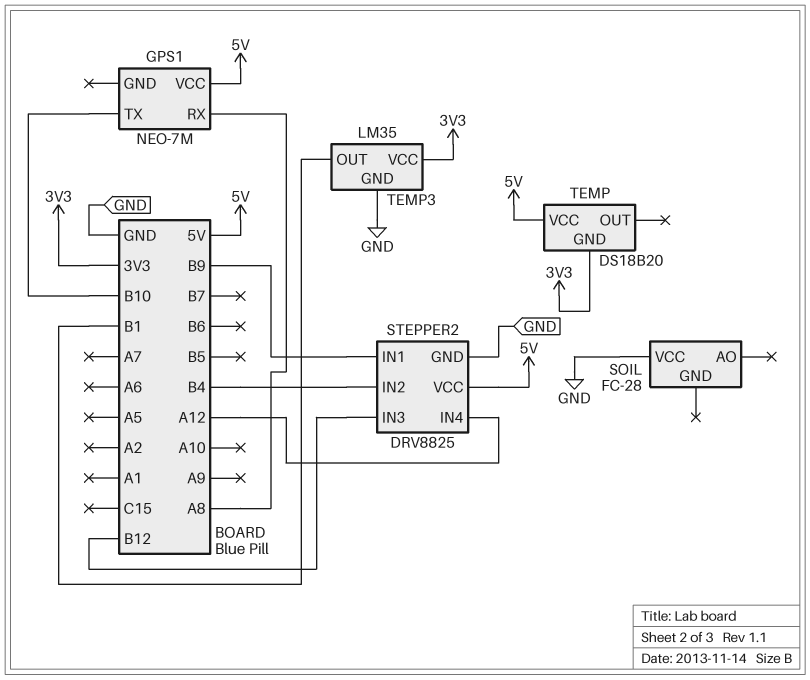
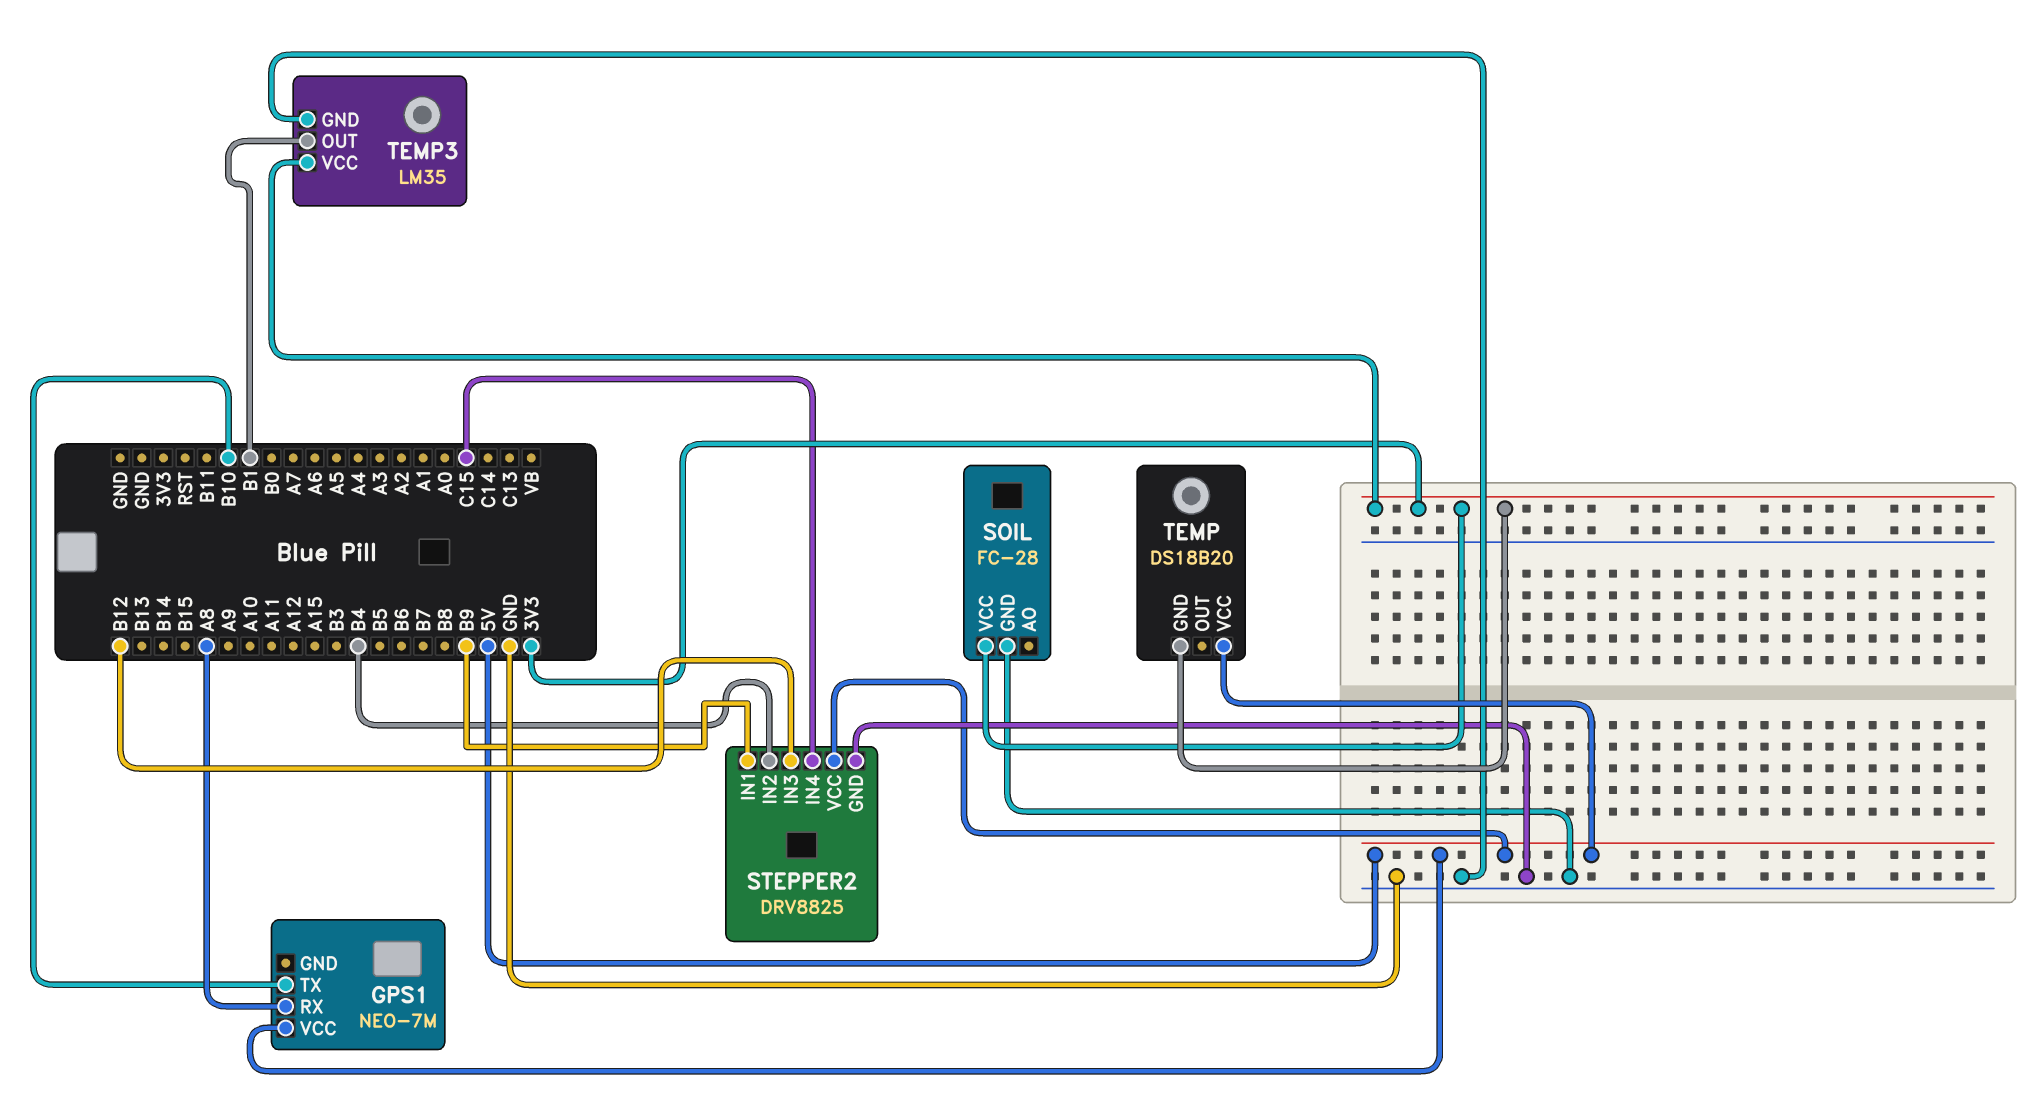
SOIL pin GND: none -> GND
SOIL pin VCC: GND -> 3V3
STEPPER2 pin IN4: A12 -> C15

